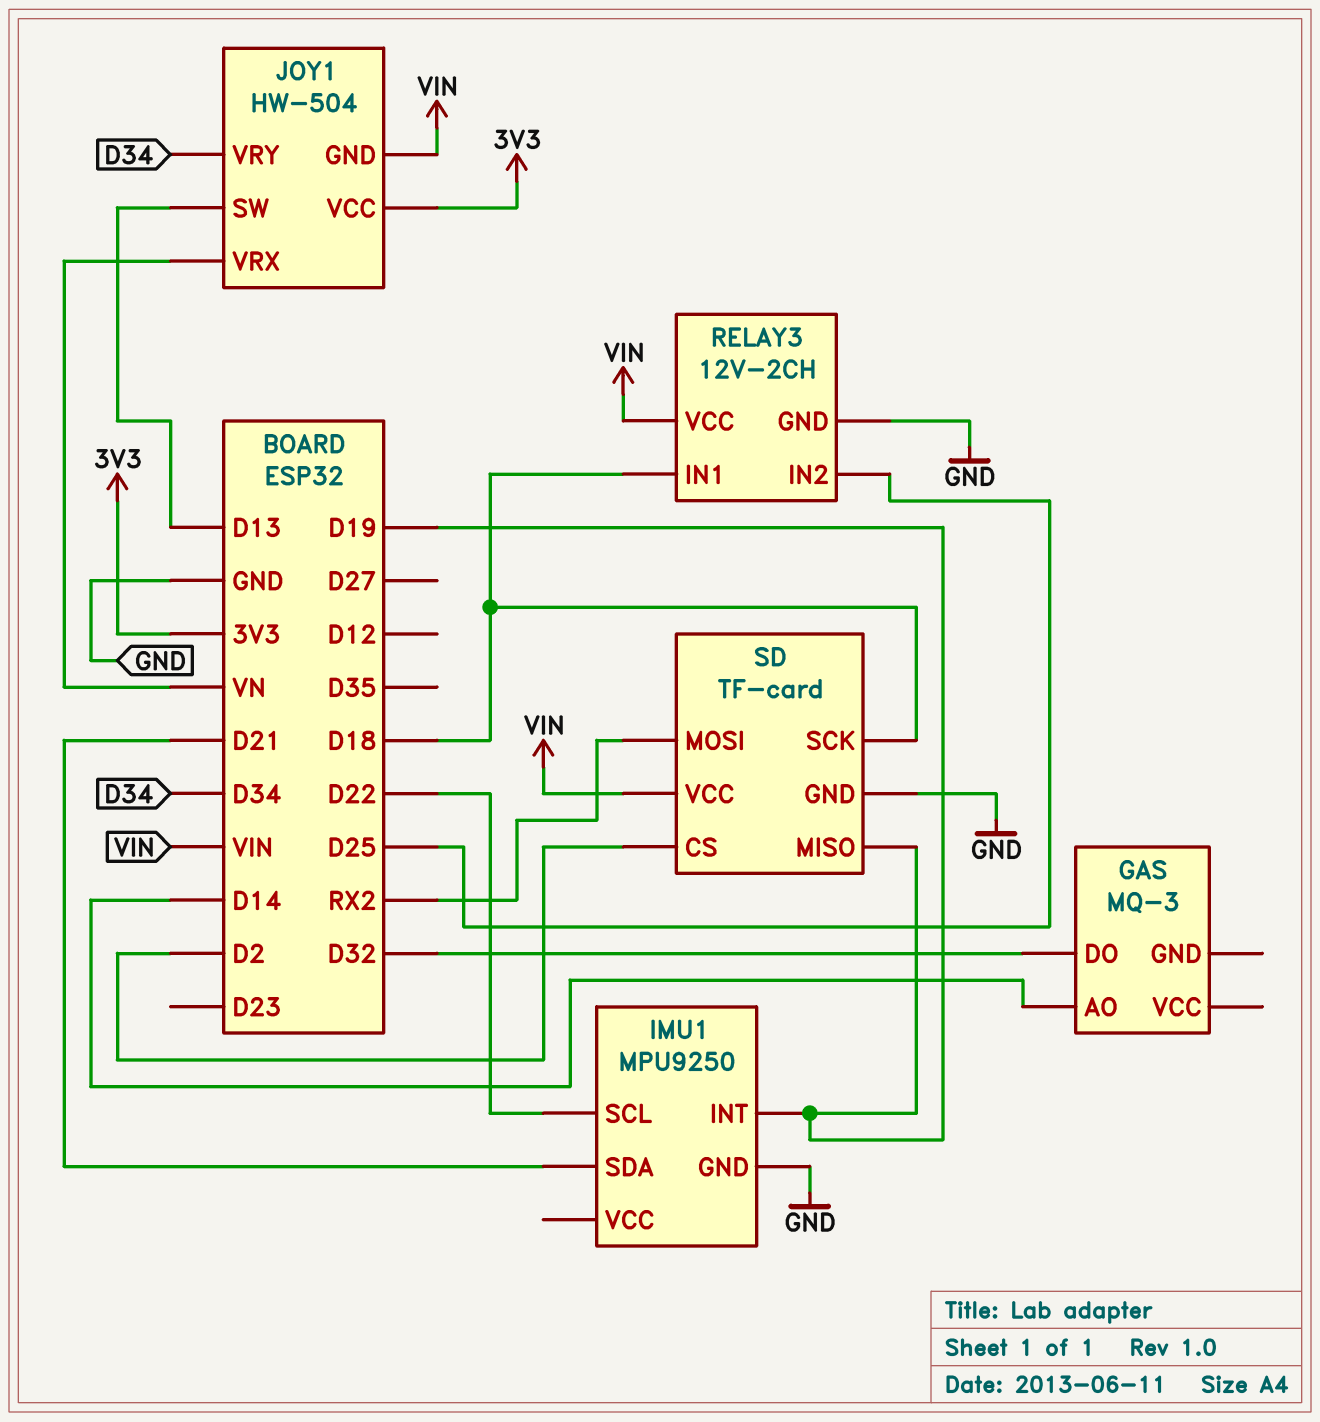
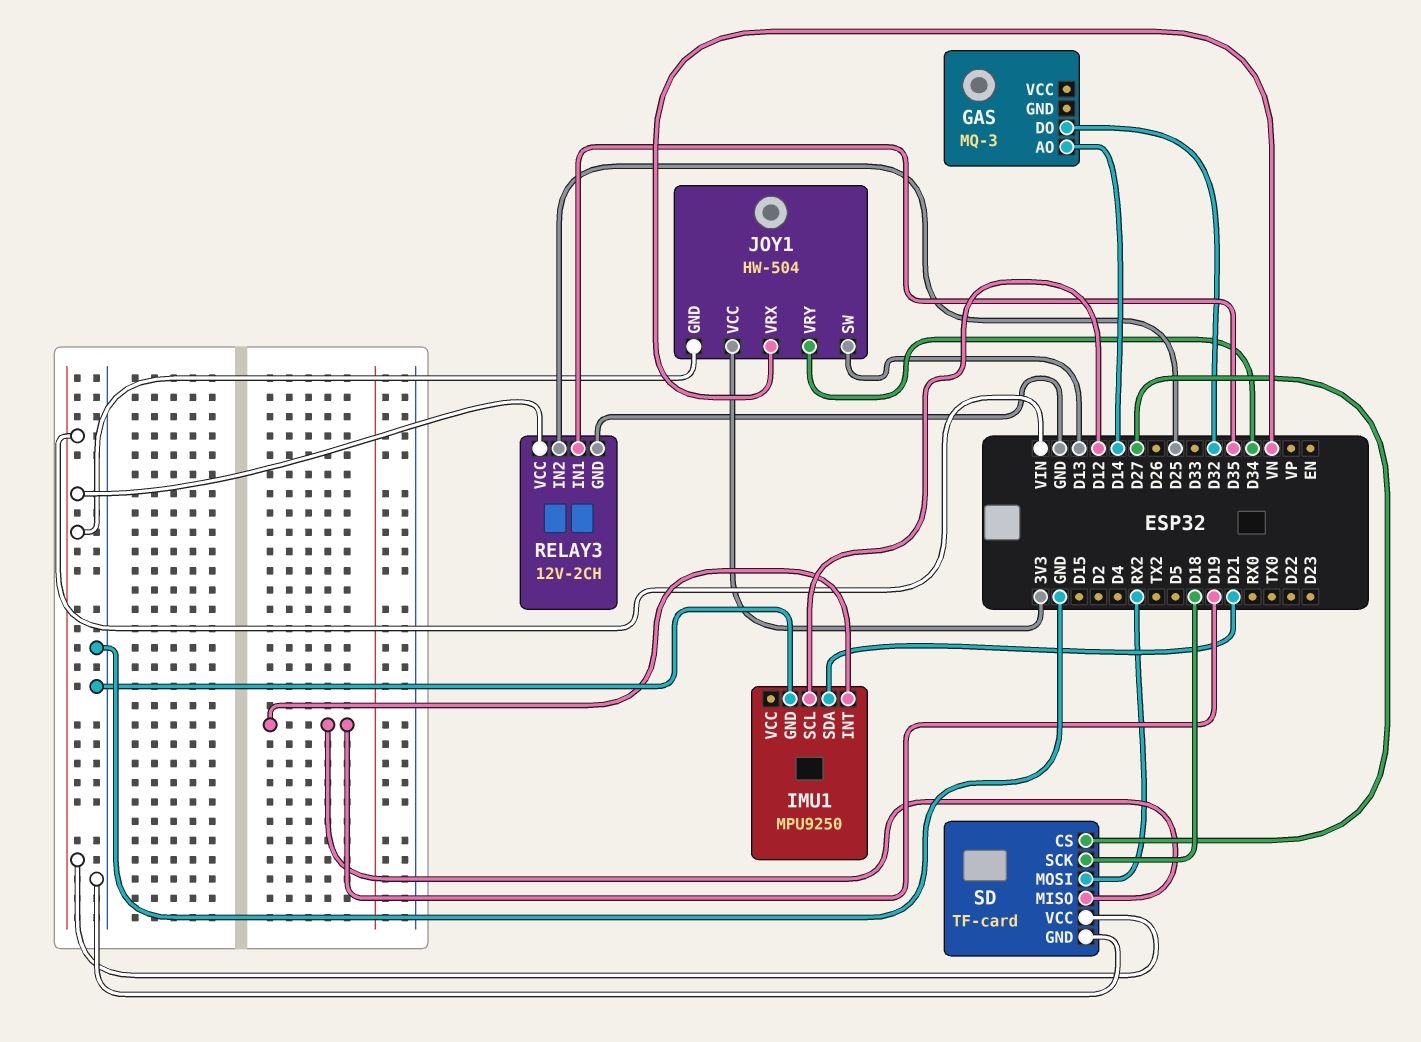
IMU1 pin SCL: D22 -> D12
RELAY3 pin IN1: D18 -> D35
SD pin CS: D2 -> D27

